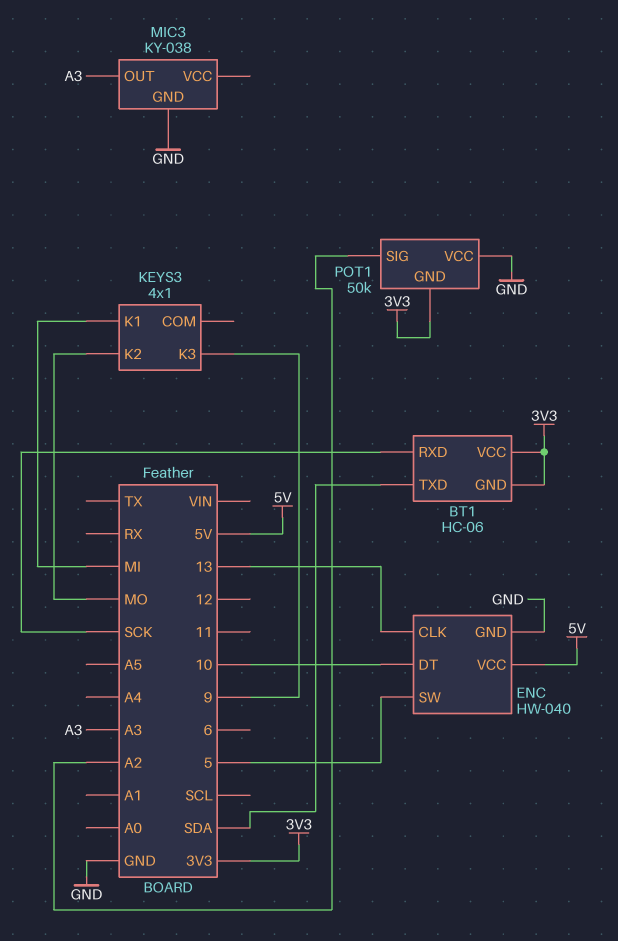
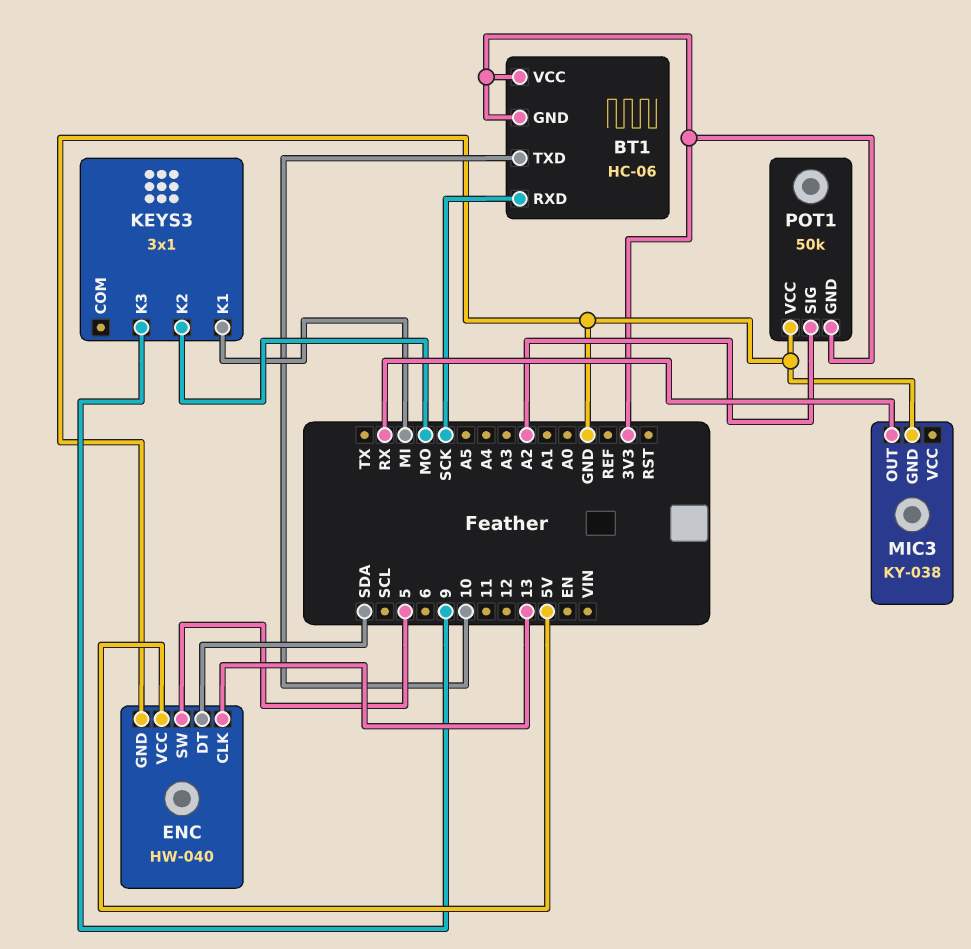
BT1 pin TXD: SDA -> 10
ENC pin DT: 10 -> SDA
KEYS3: 4x1 -> 3x1
MIC3 pin OUT: A3 -> RX

